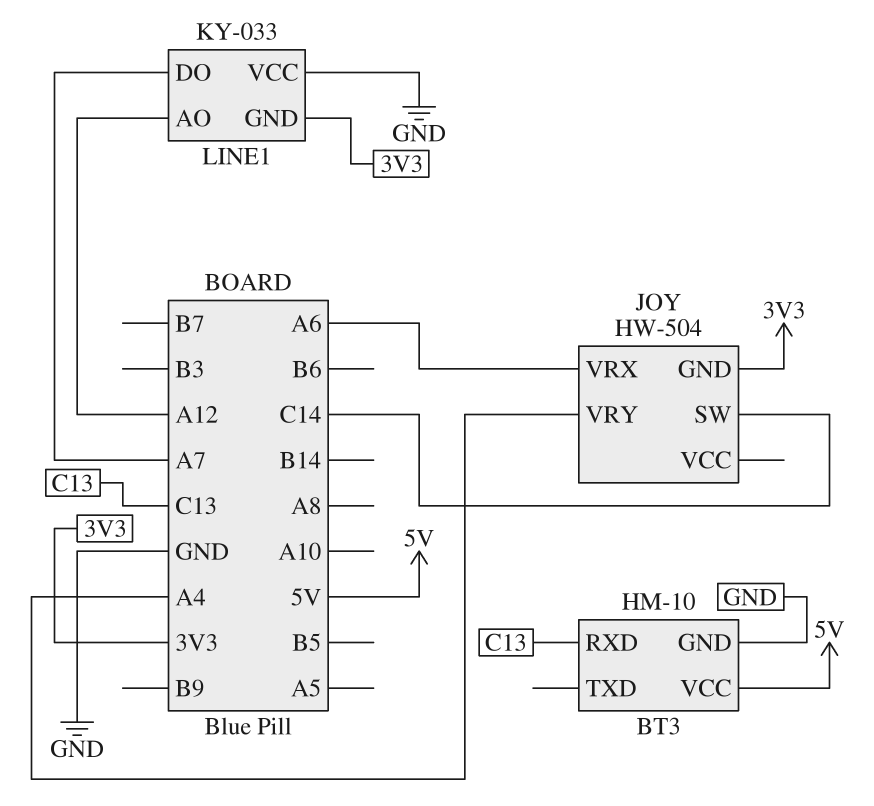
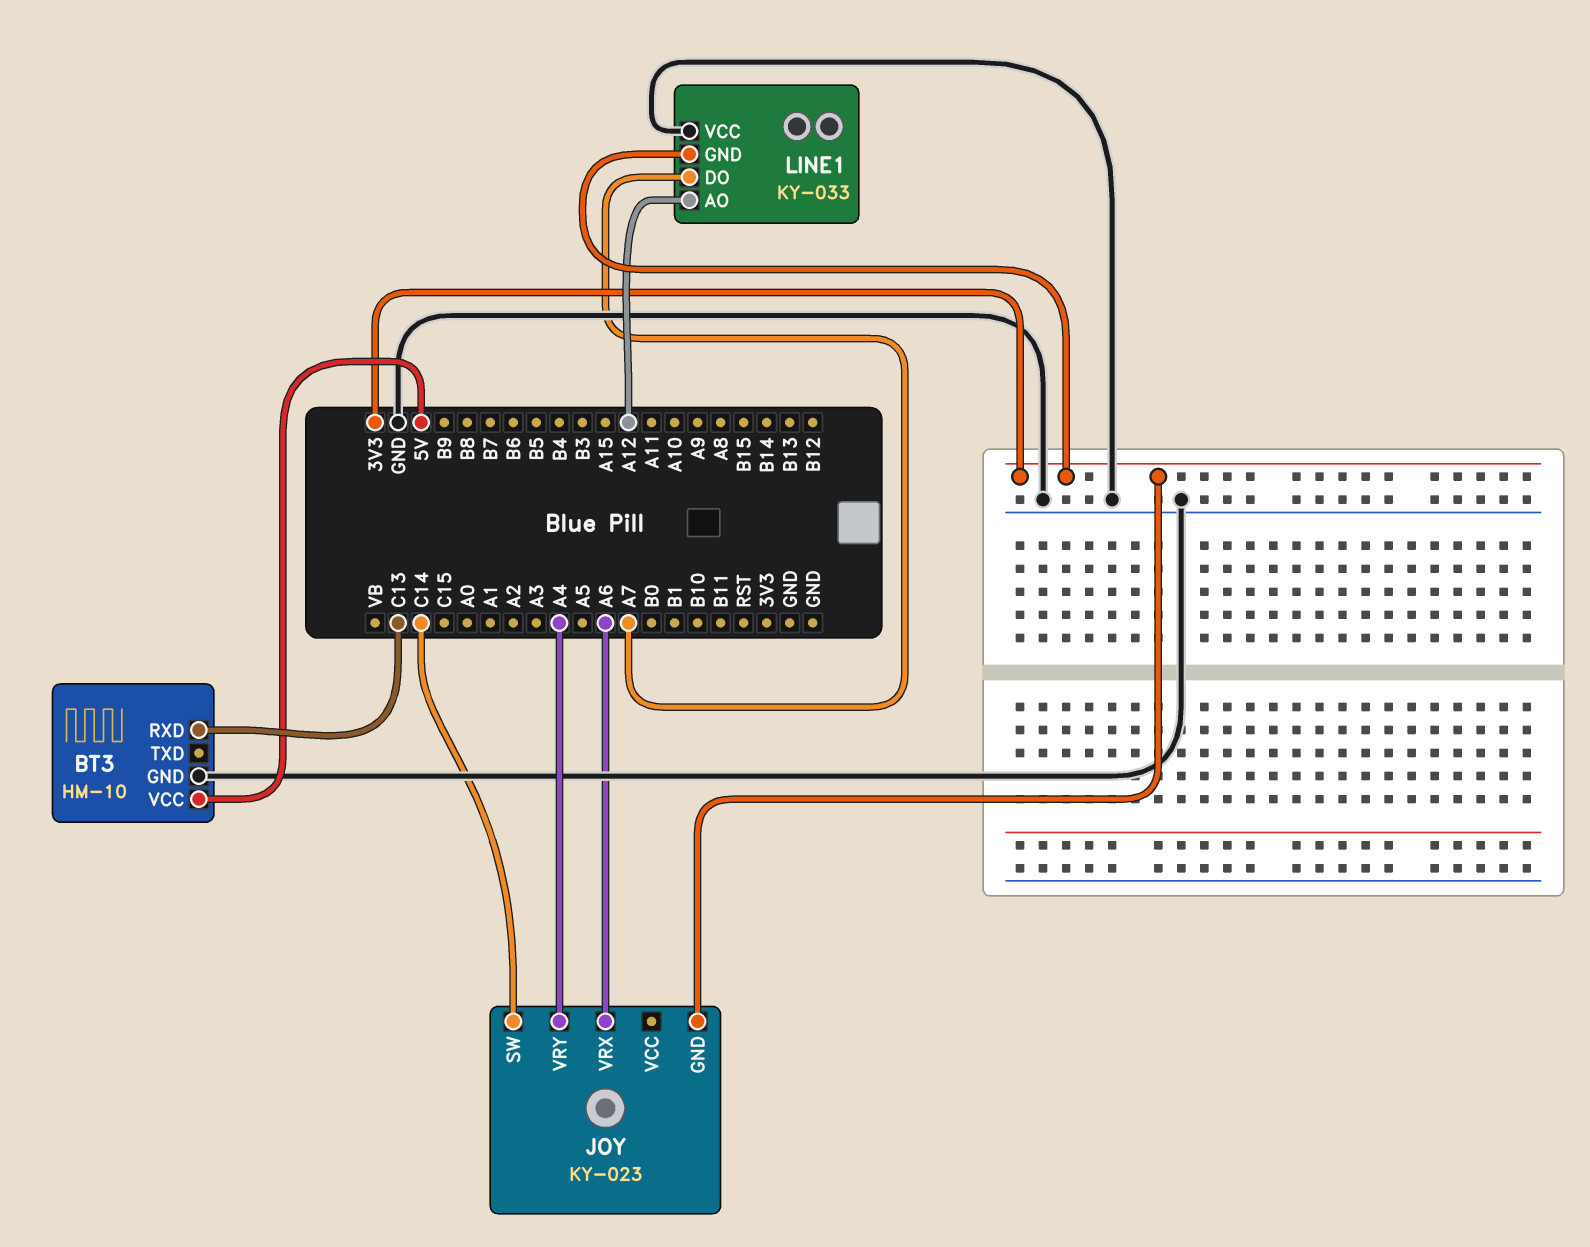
JOY: HW-504 -> KY-023

